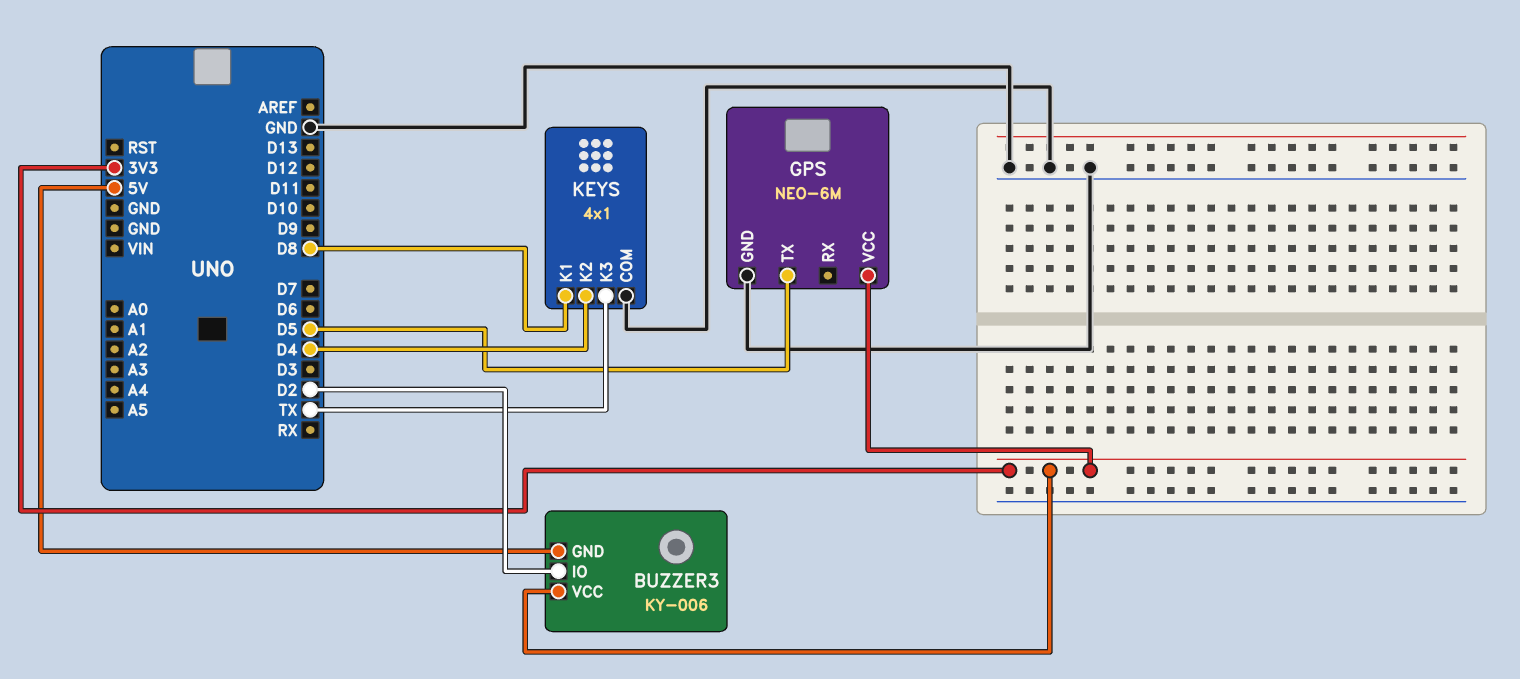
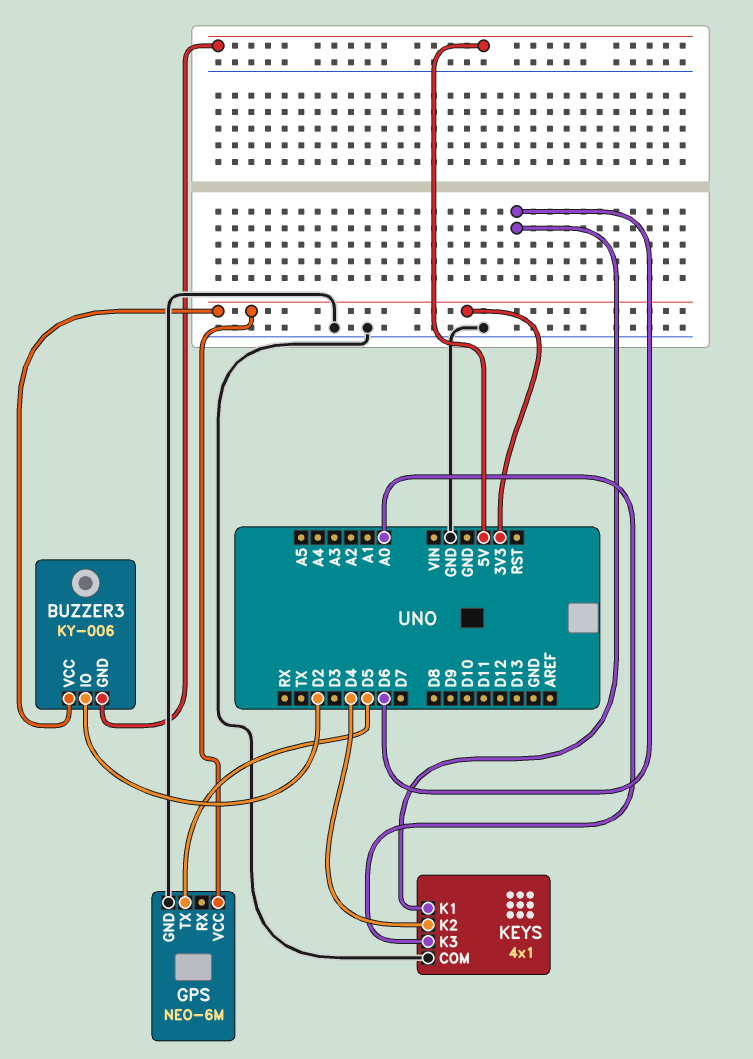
KEYS pin K1: D8 -> D6
KEYS pin K3: TX -> A0

